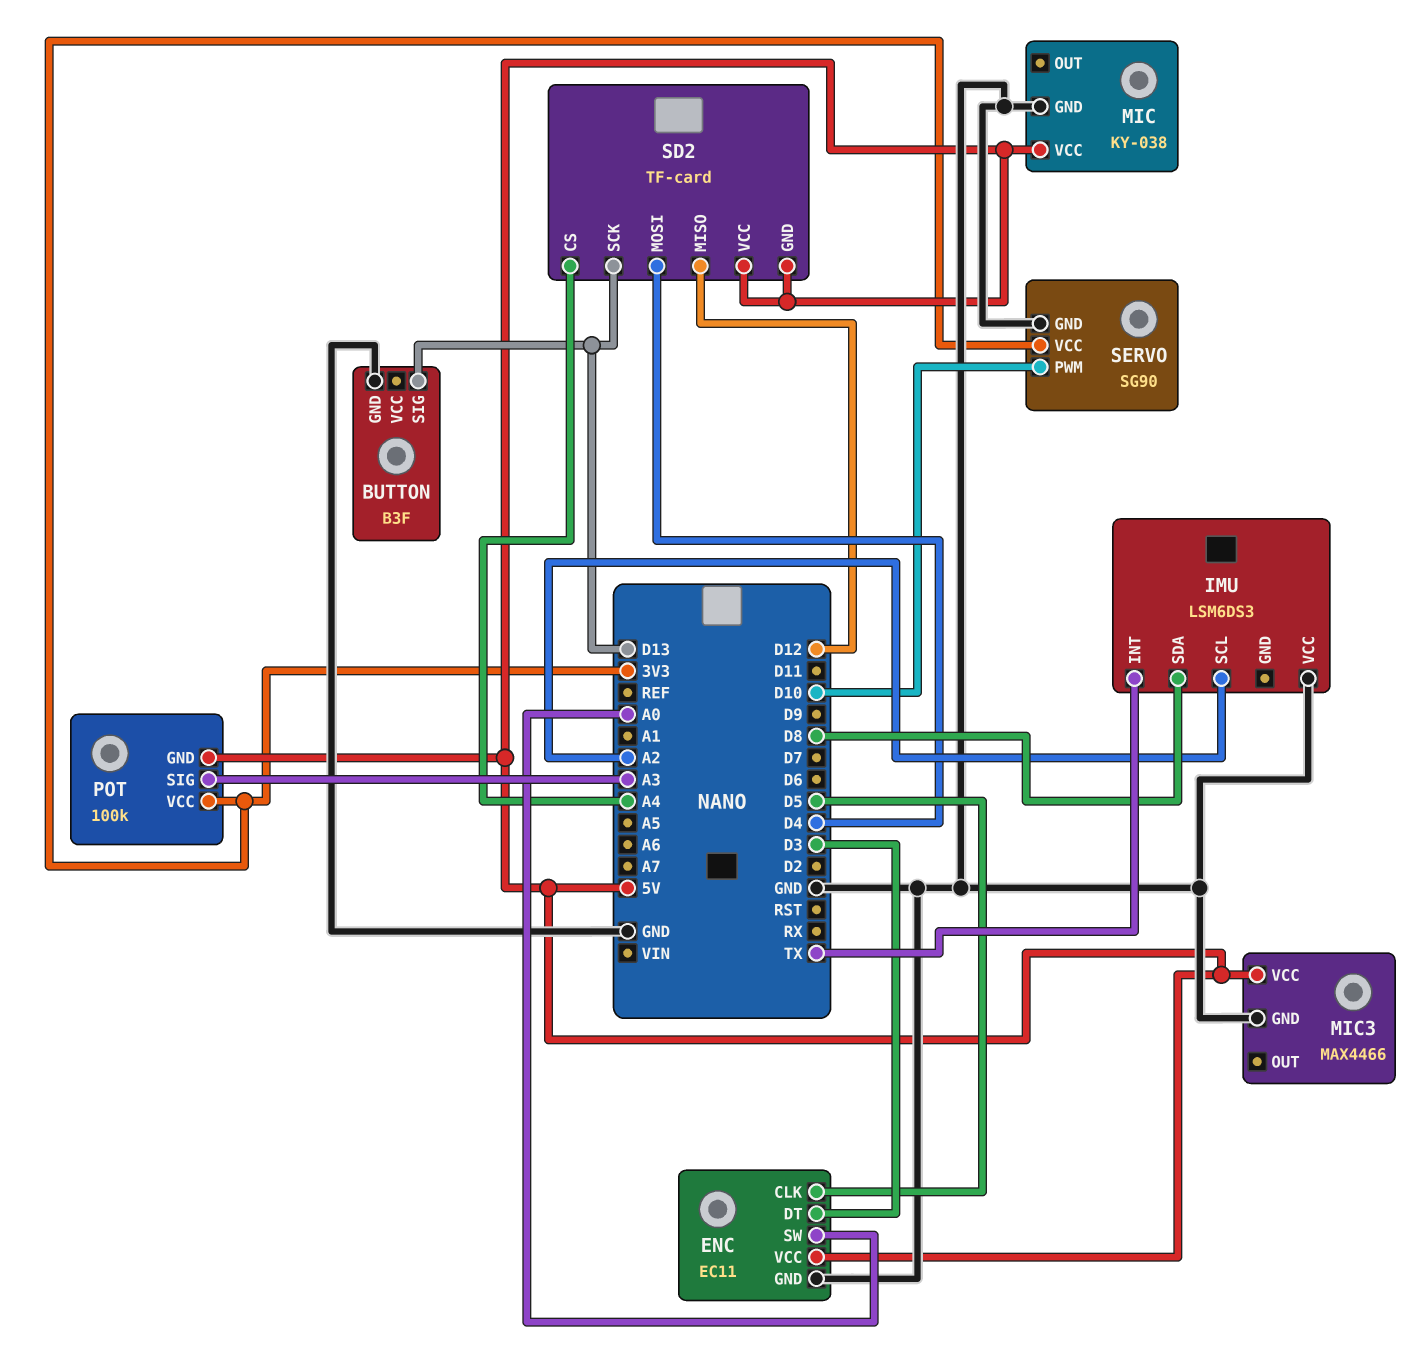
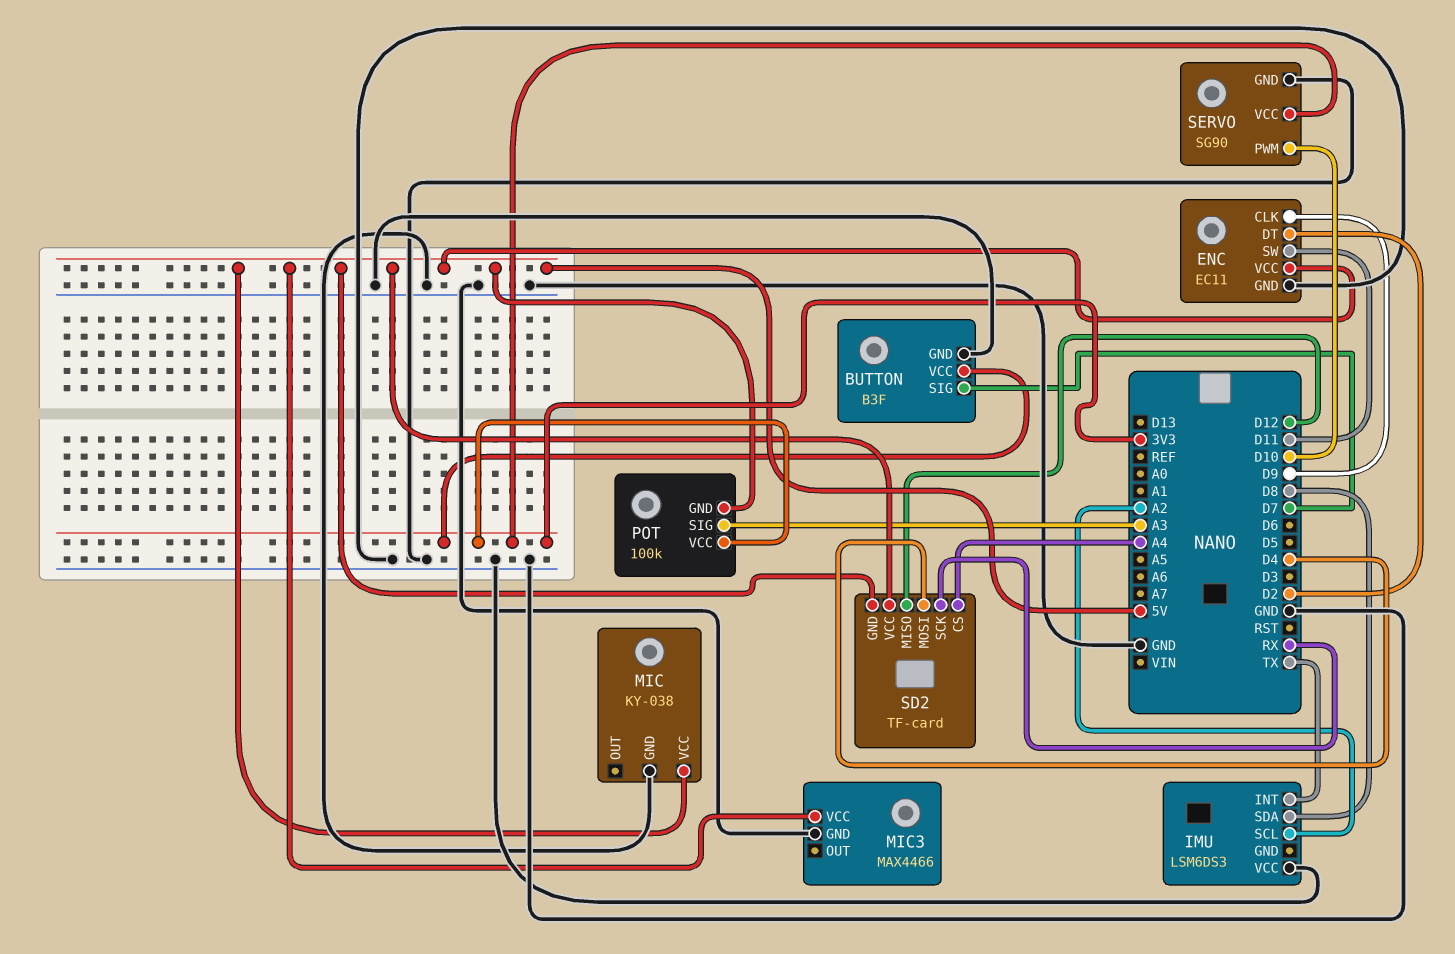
BUTTON pin SIG: D13 -> D7
BUTTON pin VCC: none -> 3V3
ENC pin CLK: D5 -> D9
ENC pin DT: D3 -> D2
ENC pin SW: A0 -> D11
SD2 pin SCK: D13 -> RX

